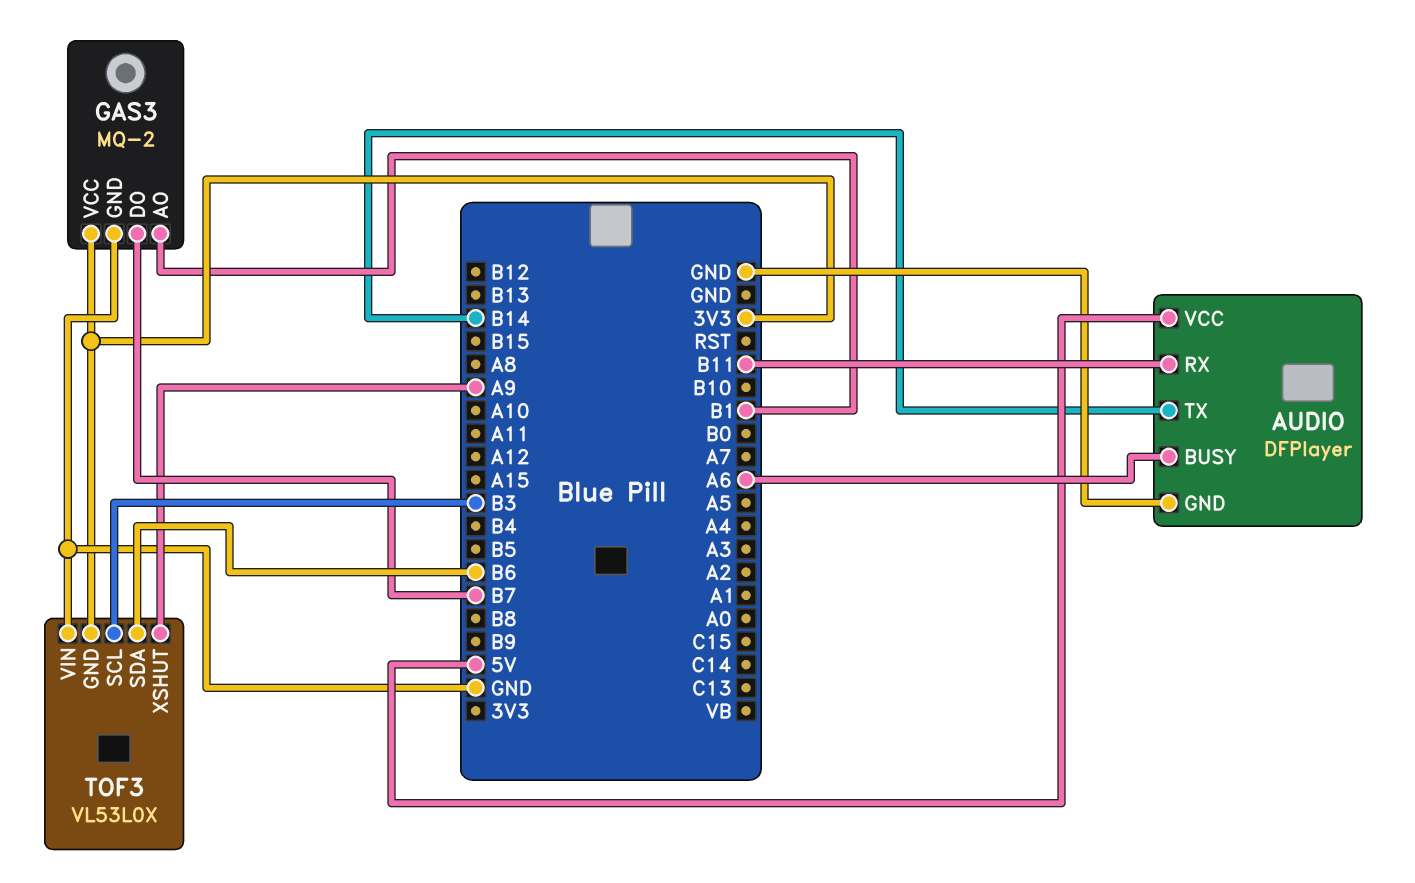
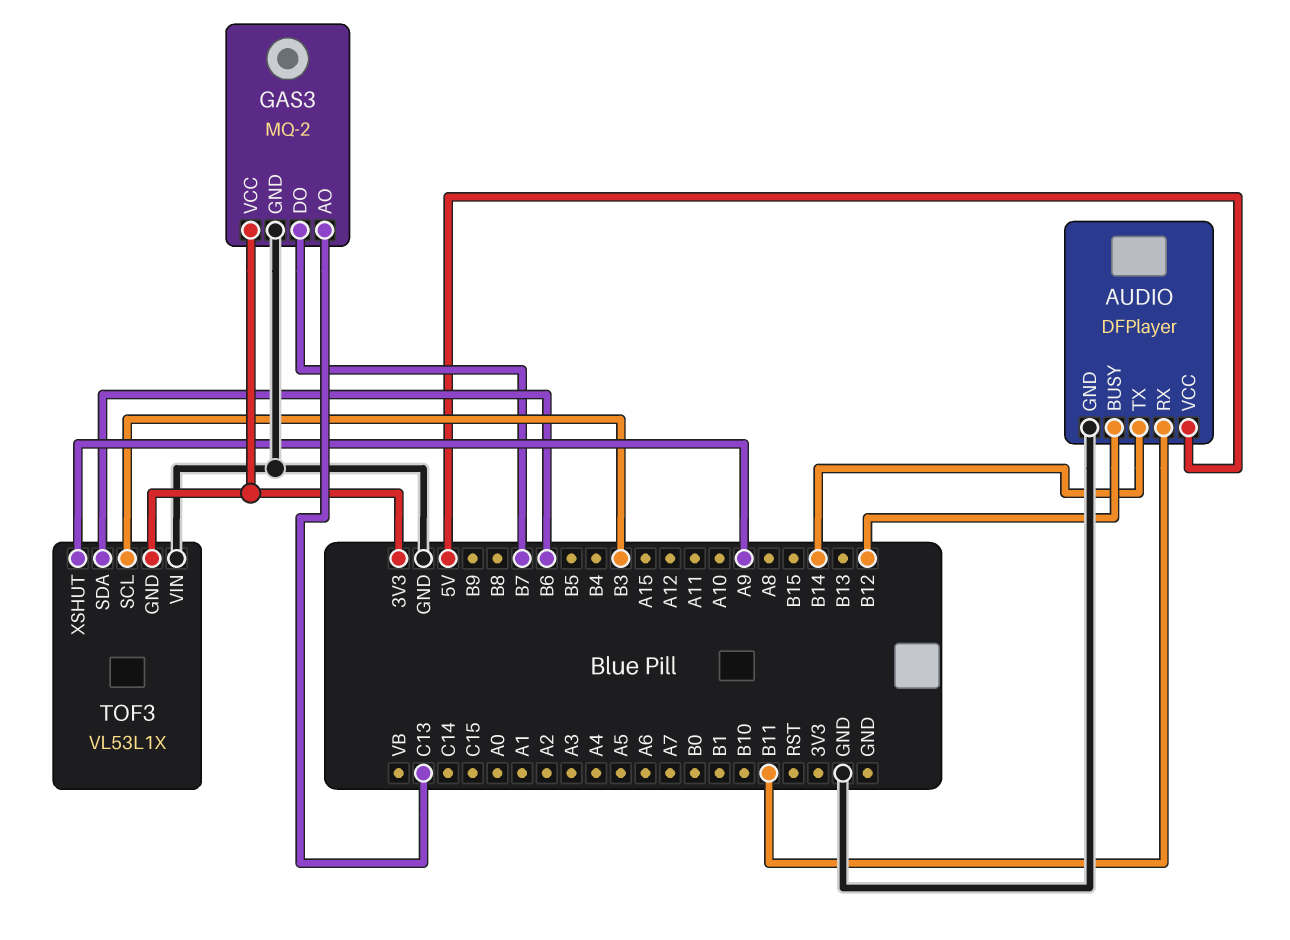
AUDIO pin BUSY: A6 -> B12
GAS3 pin AO: B1 -> C13
TOF3: VL53L0X -> VL53L1X

